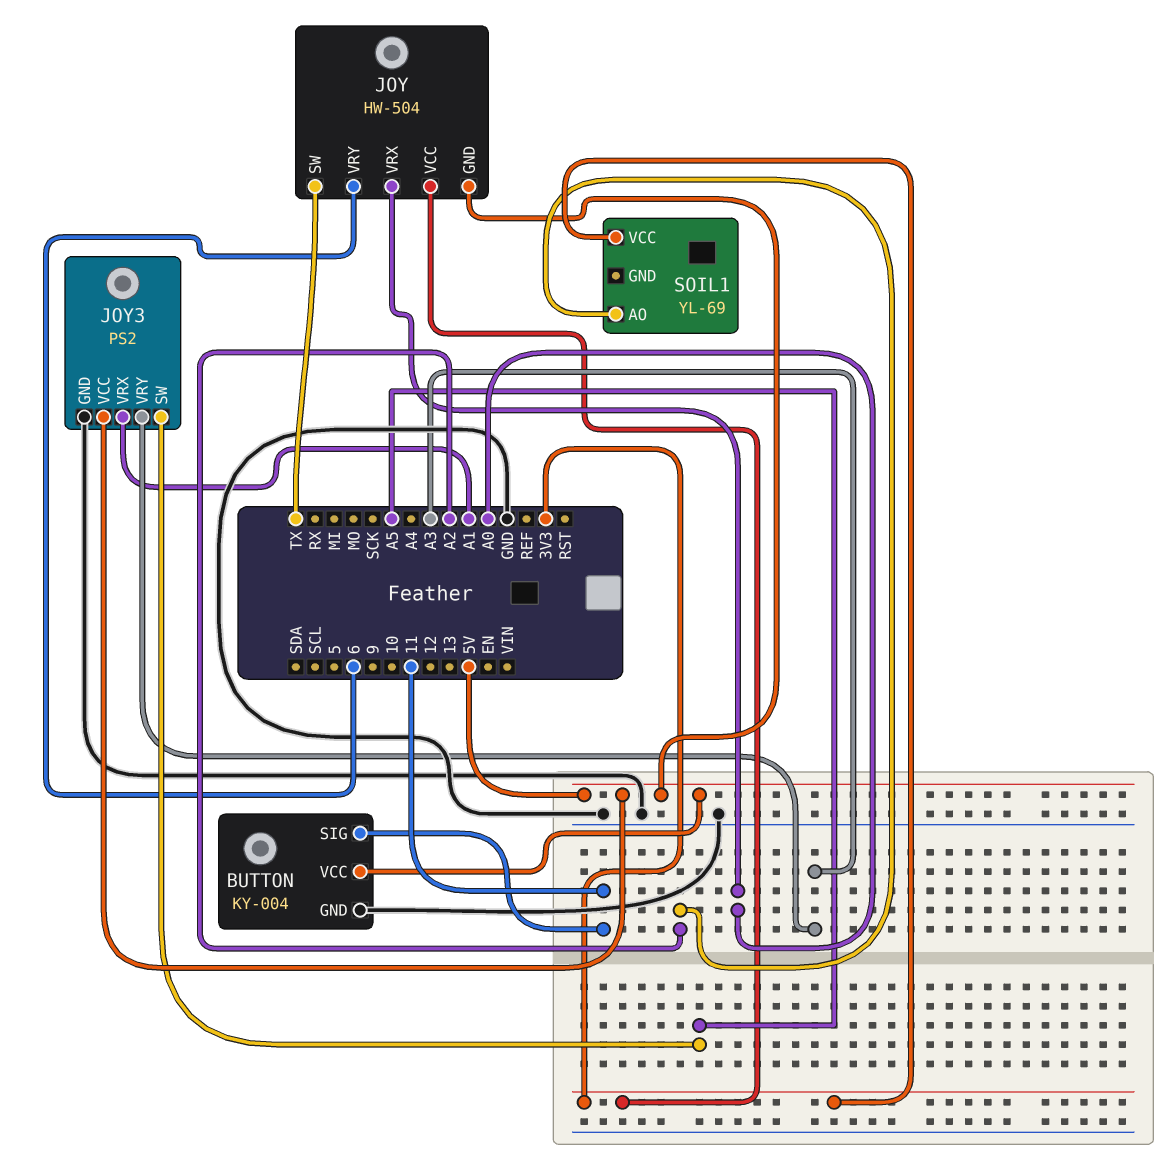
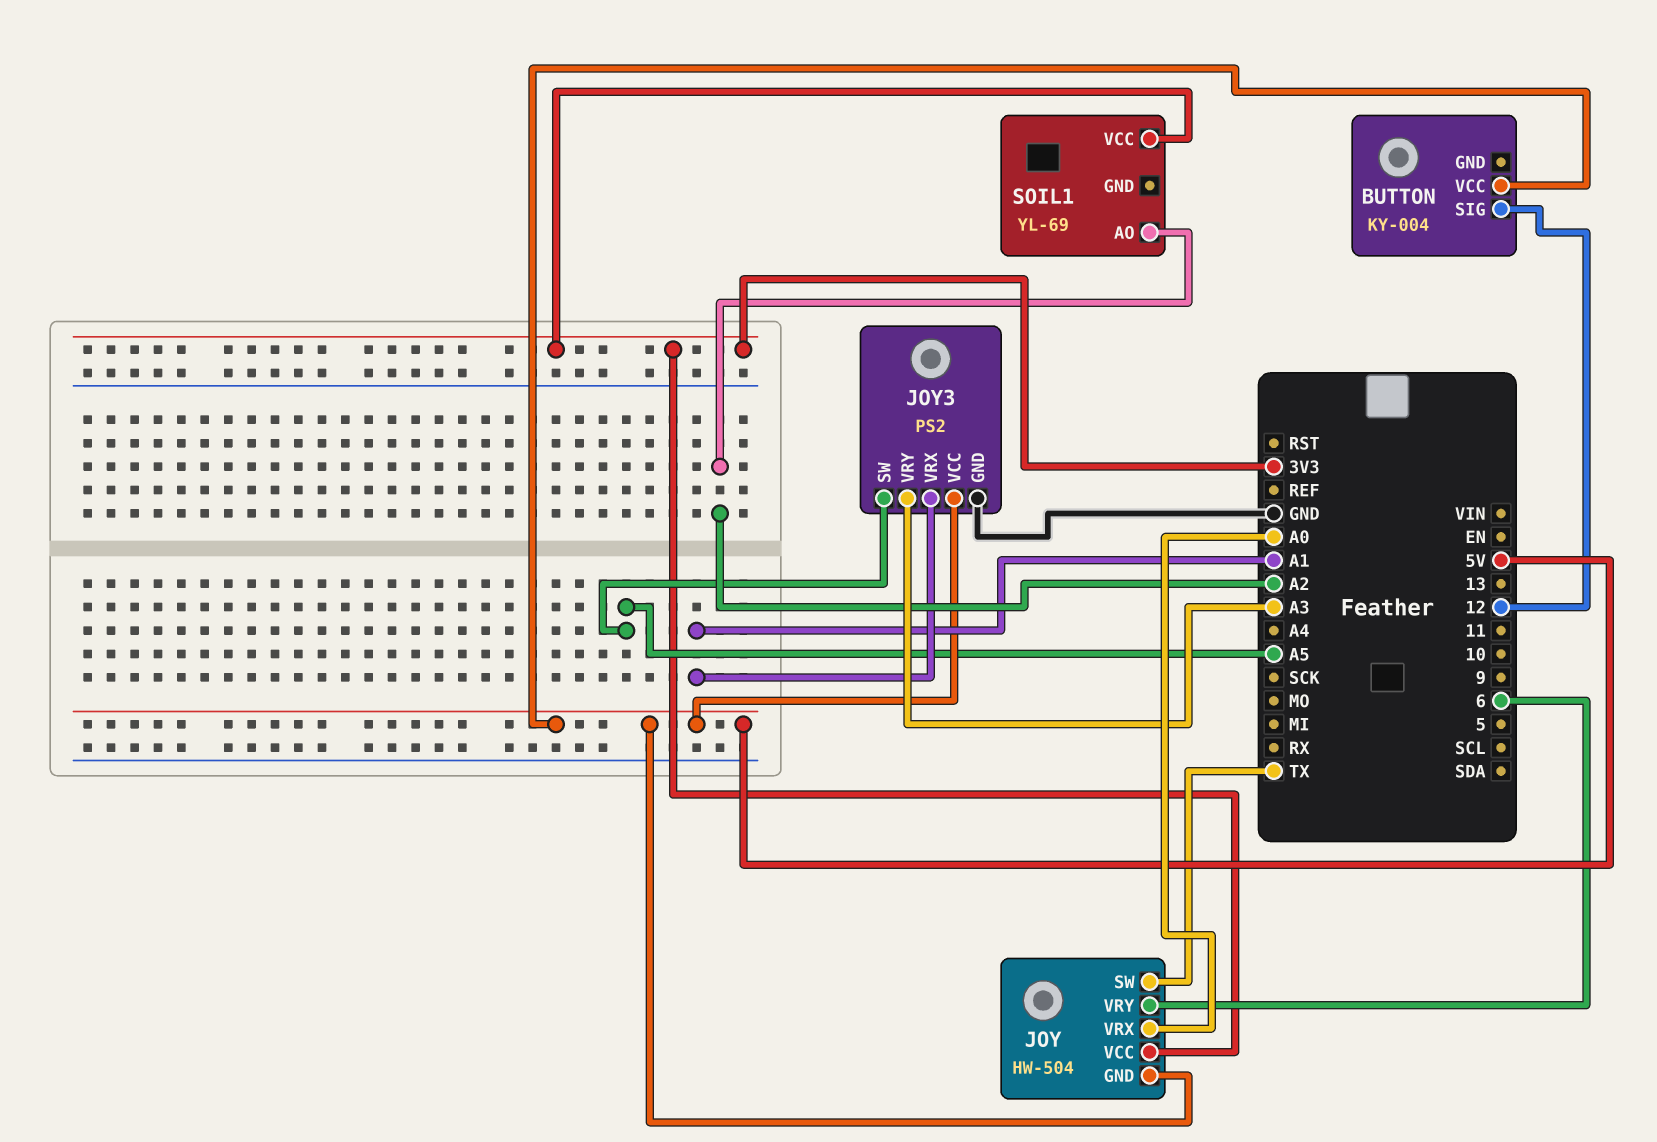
BUTTON pin GND: GND -> none
BUTTON pin SIG: 11 -> 12

